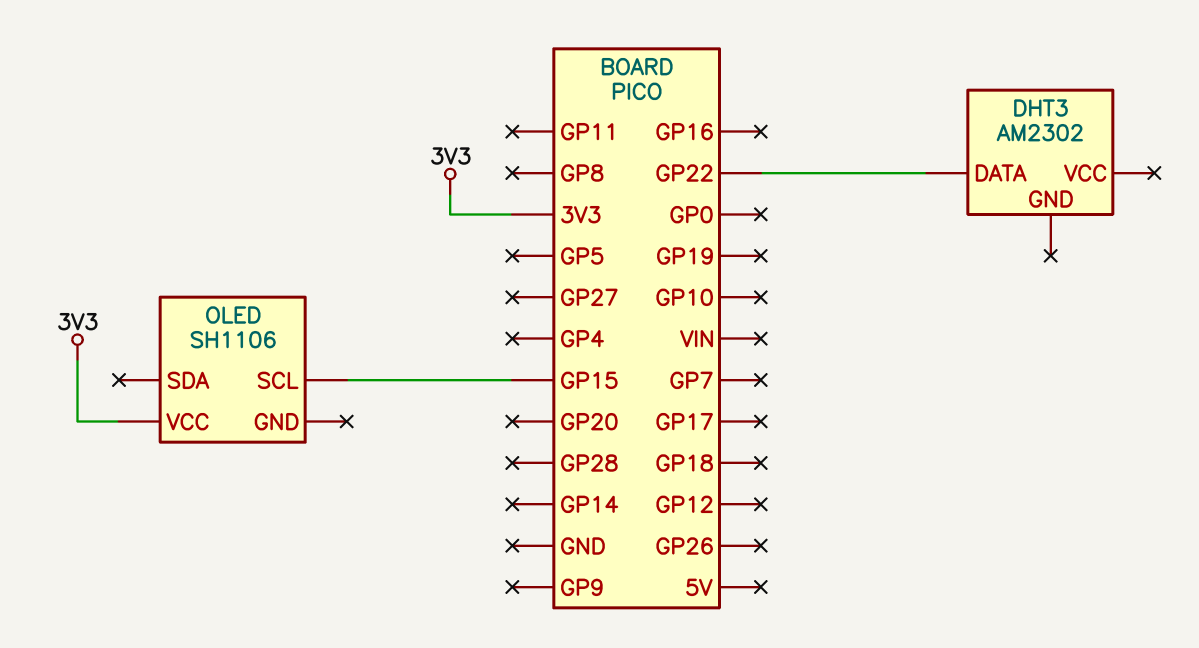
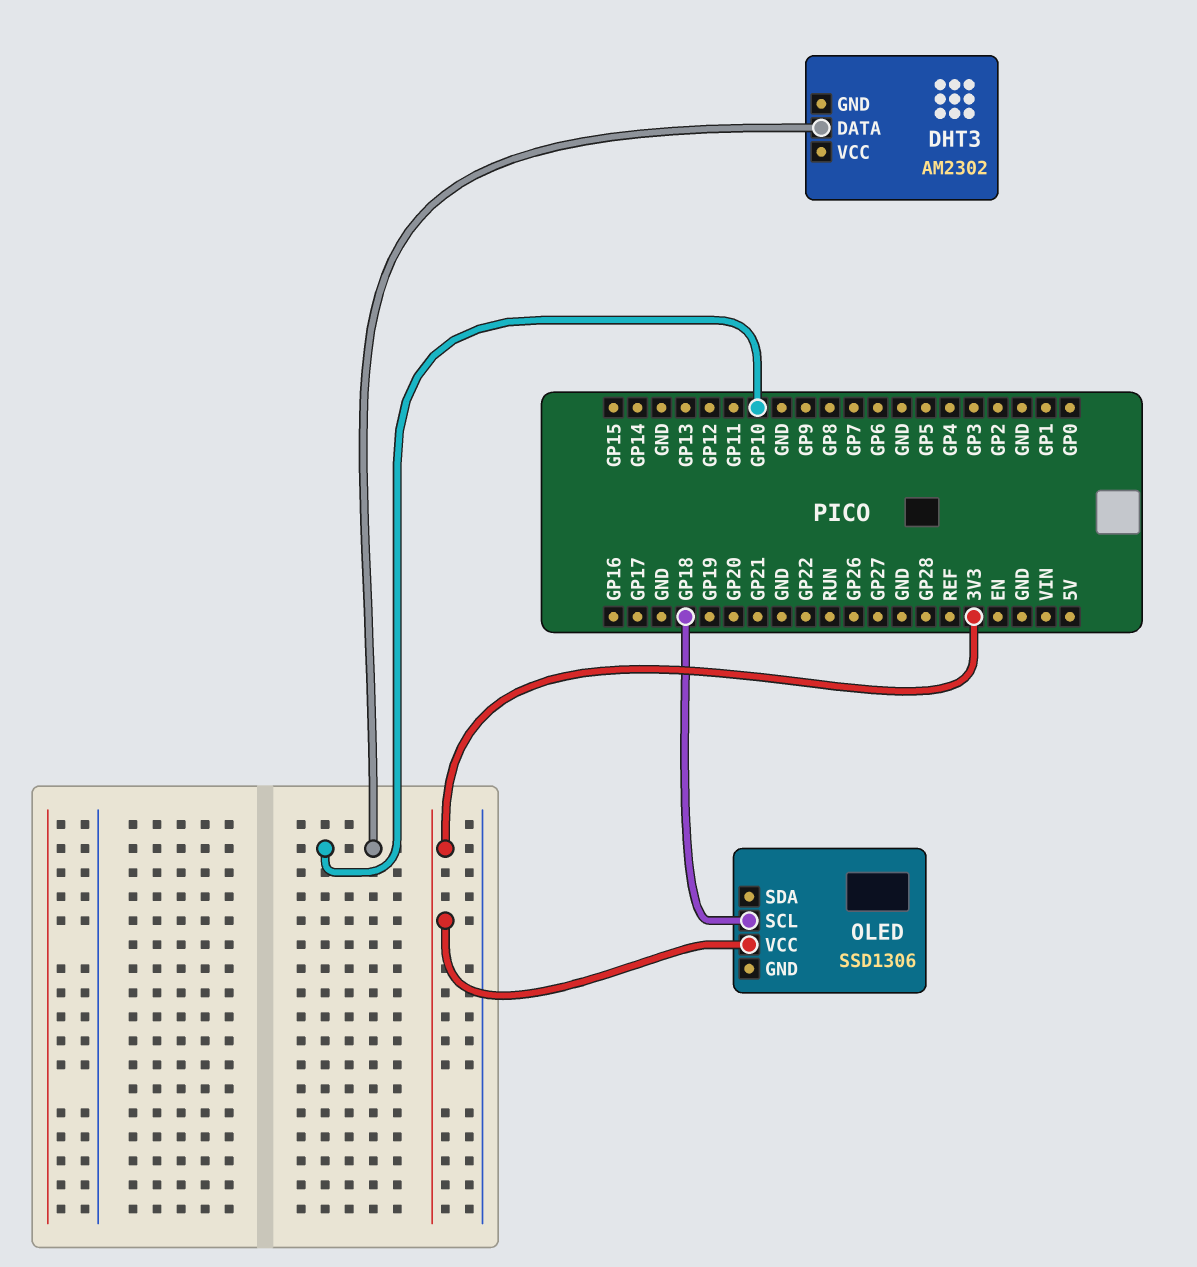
DHT3 pin DATA: GP22 -> GP10
OLED: SH1106 -> SSD1306
OLED pin SCL: GP15 -> GP18

